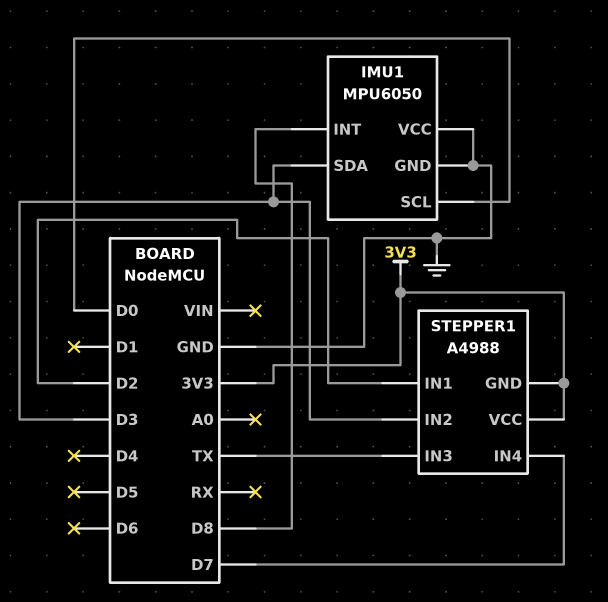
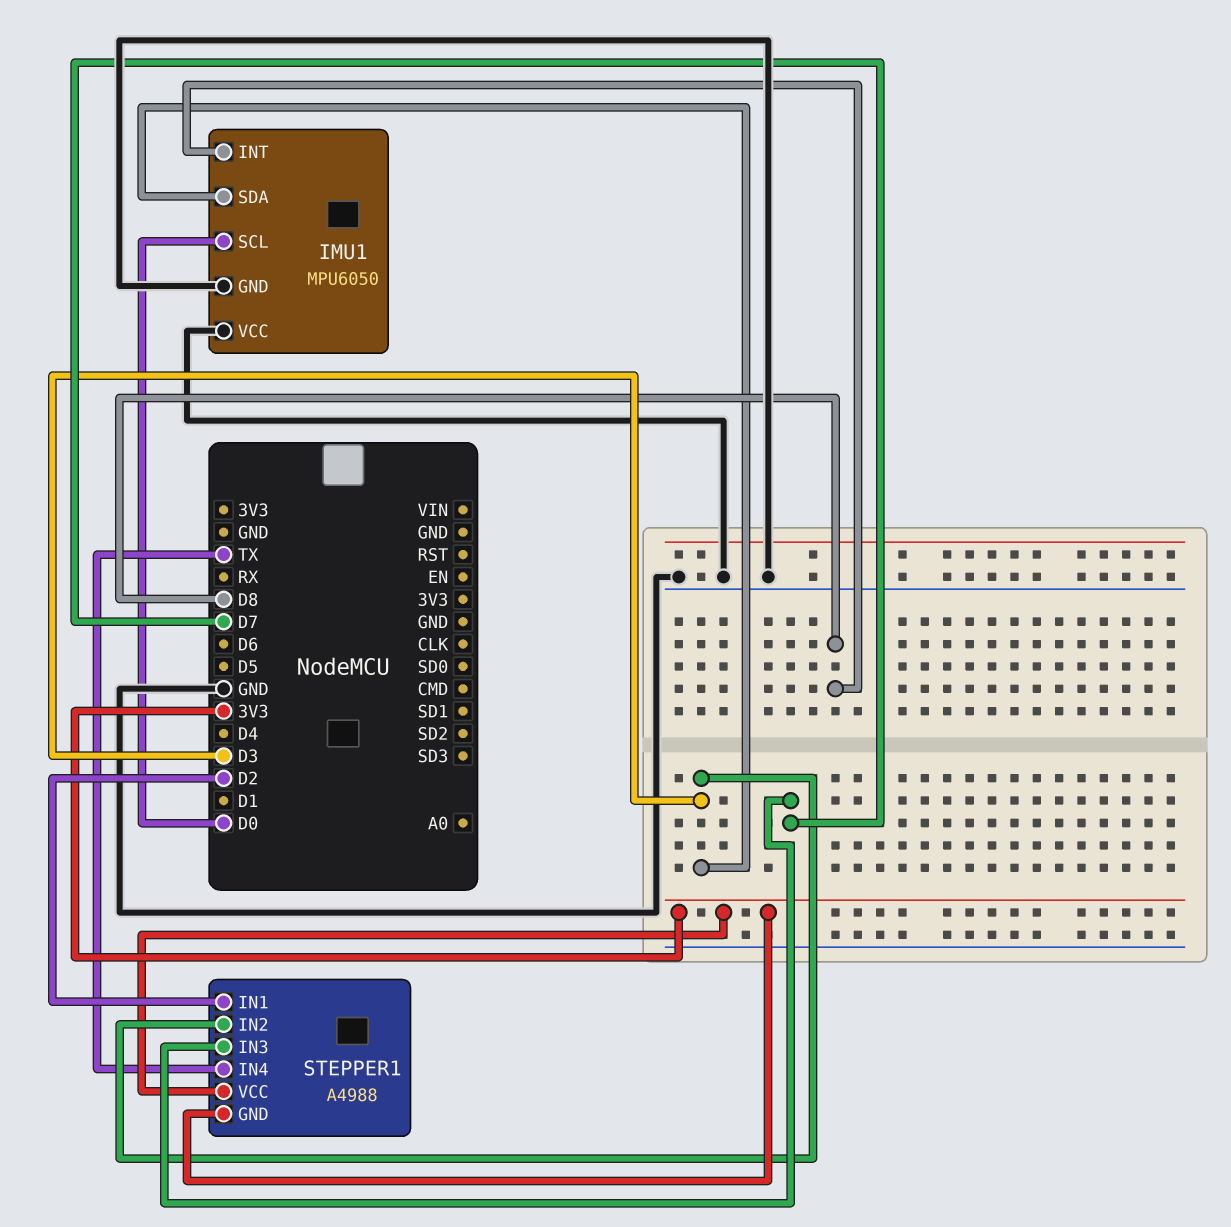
STEPPER1 pin IN3: TX -> D7
STEPPER1 pin IN4: D7 -> TX

